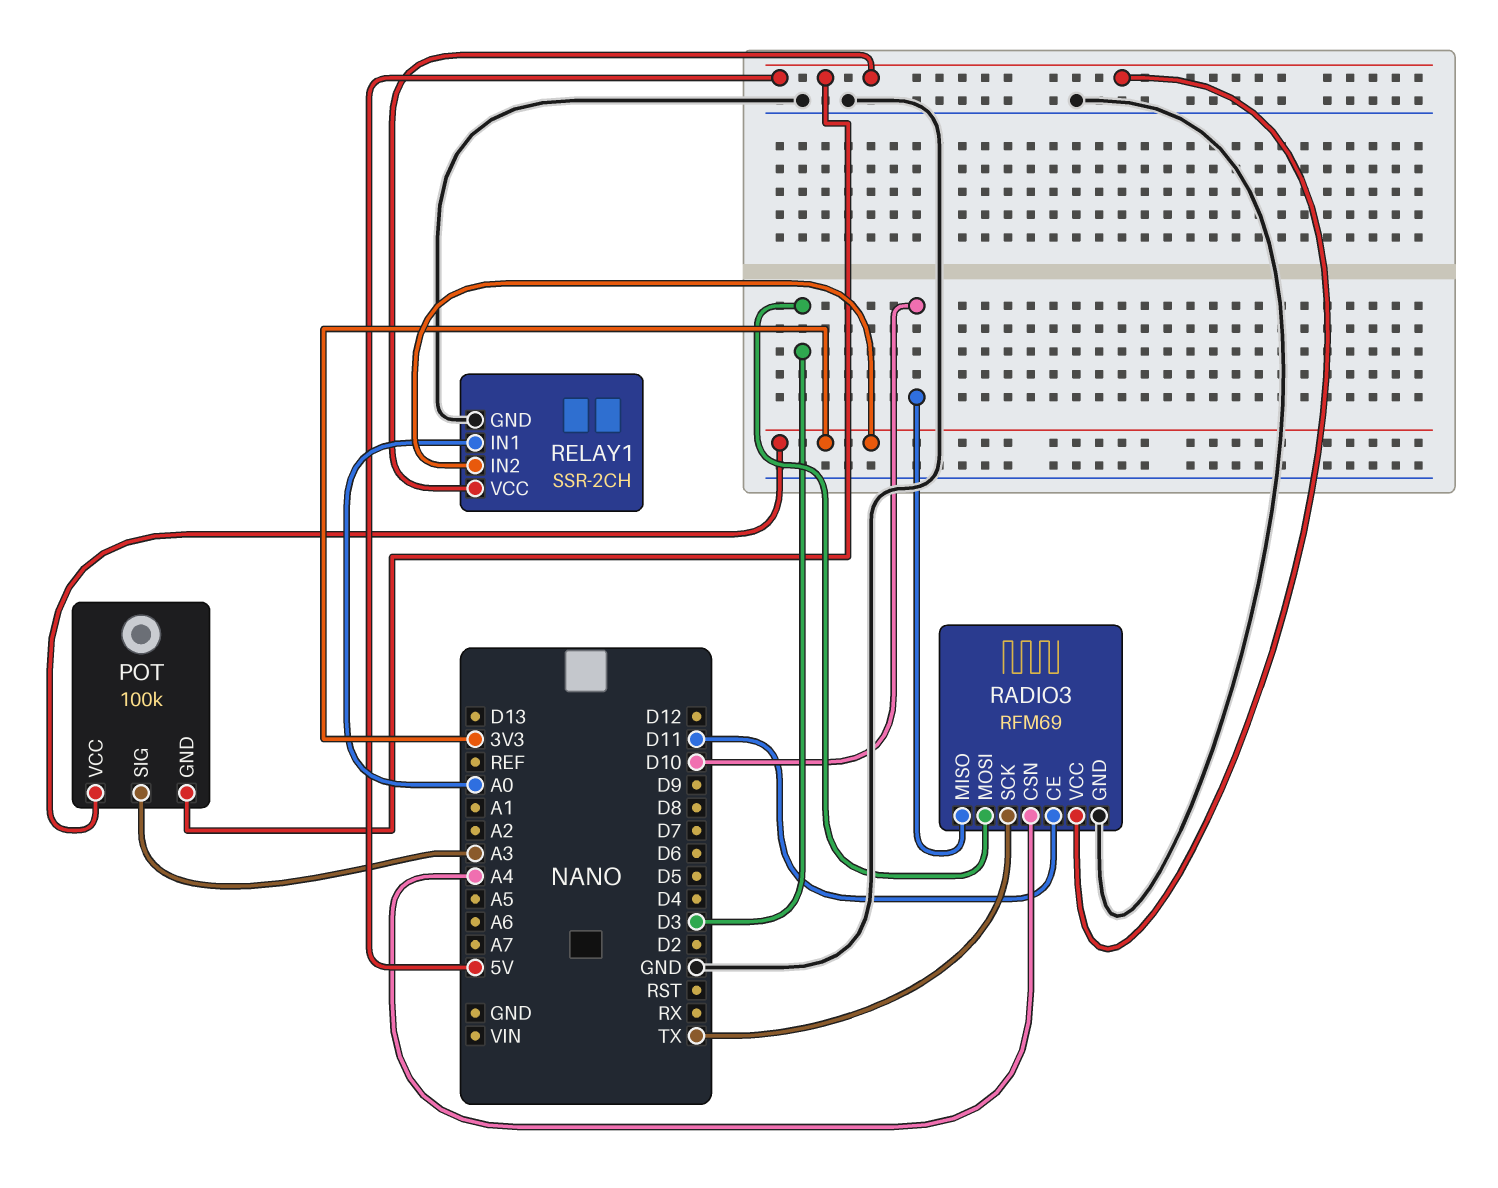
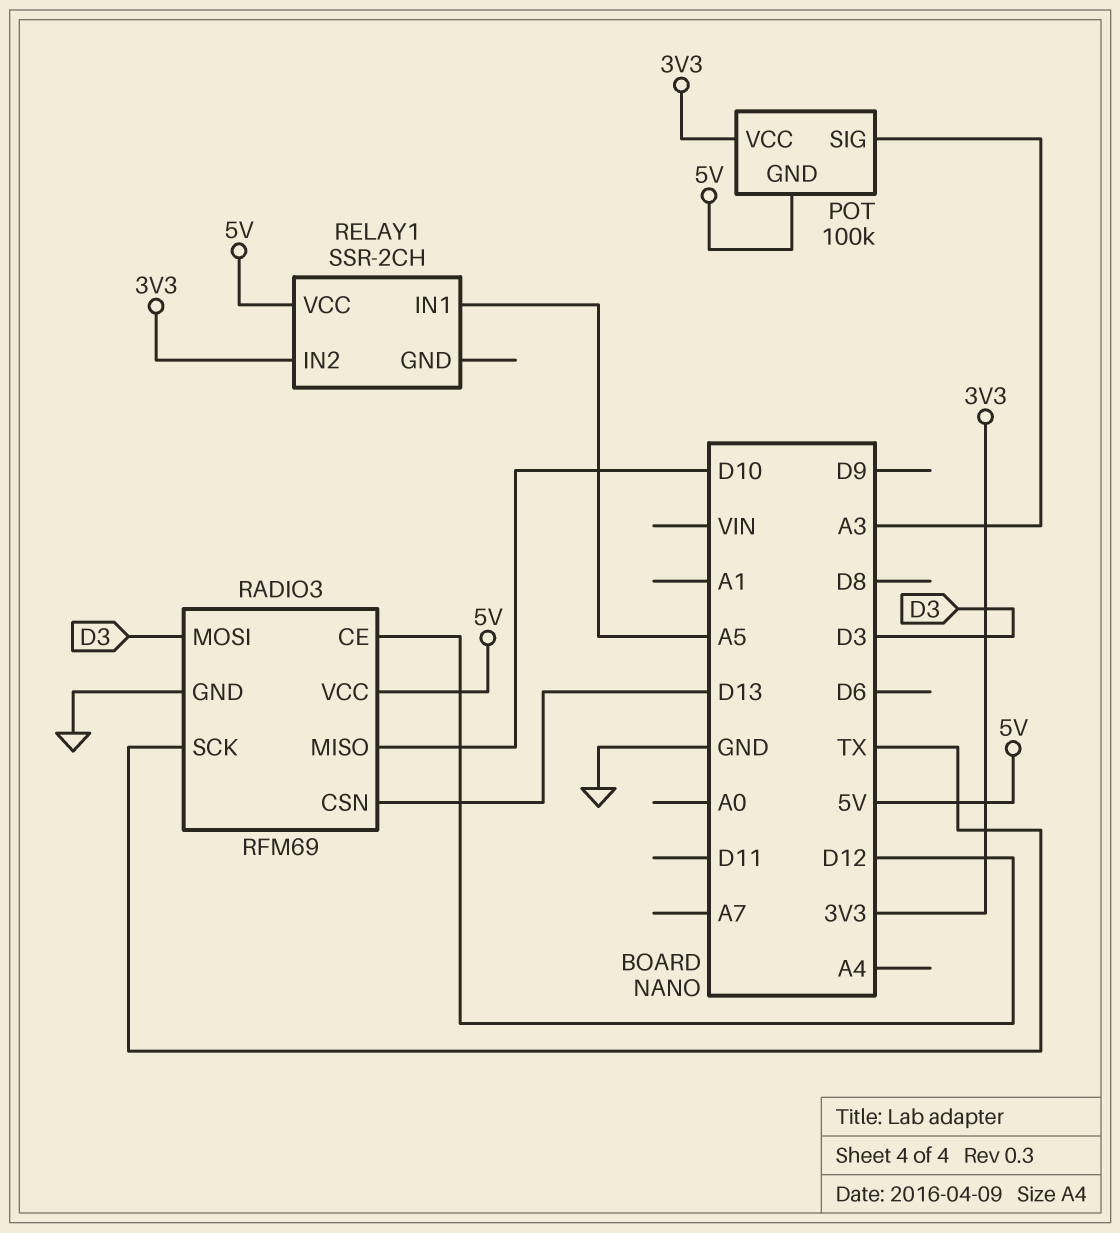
RADIO3 pin CE: D11 -> D12
RADIO3 pin CSN: A4 -> D13
RELAY1 pin GND: GND -> none
RELAY1 pin IN1: A0 -> A5

